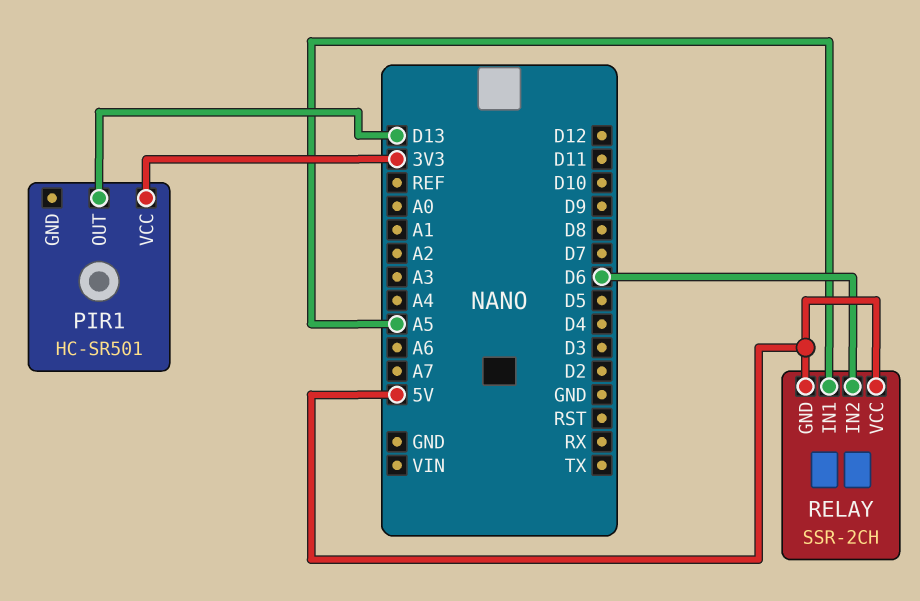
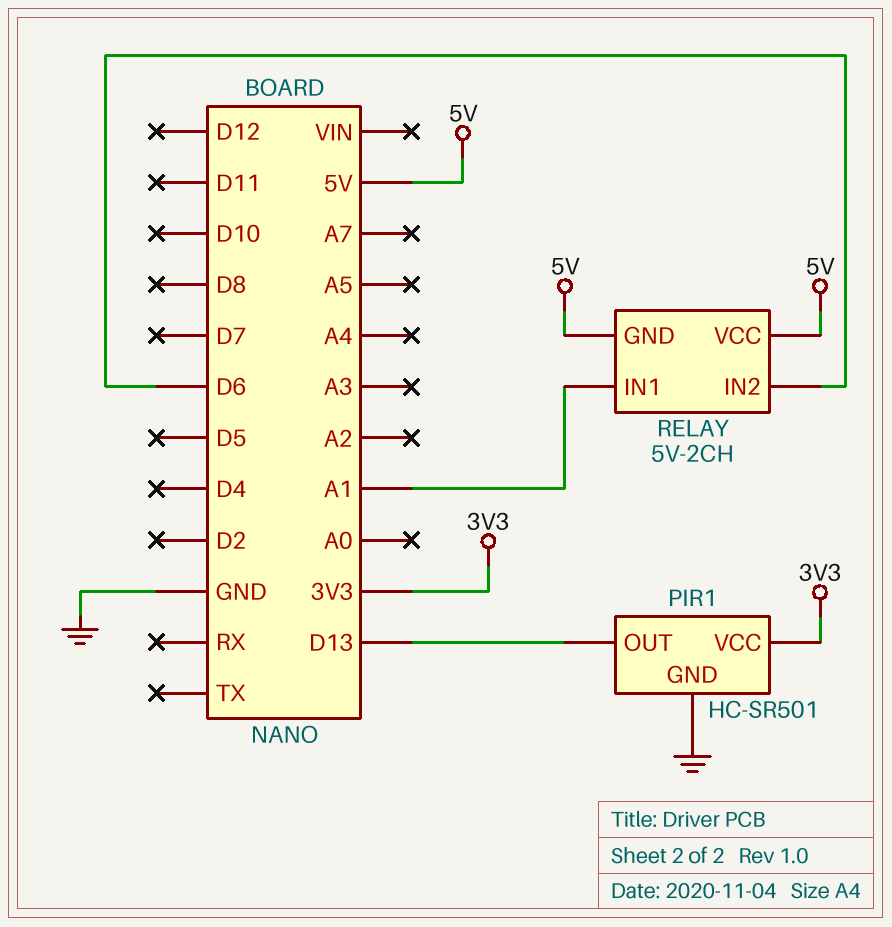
PIR1 pin GND: none -> GND
RELAY: SSR-2CH -> 5V-2CH
RELAY pin IN1: A5 -> A1

